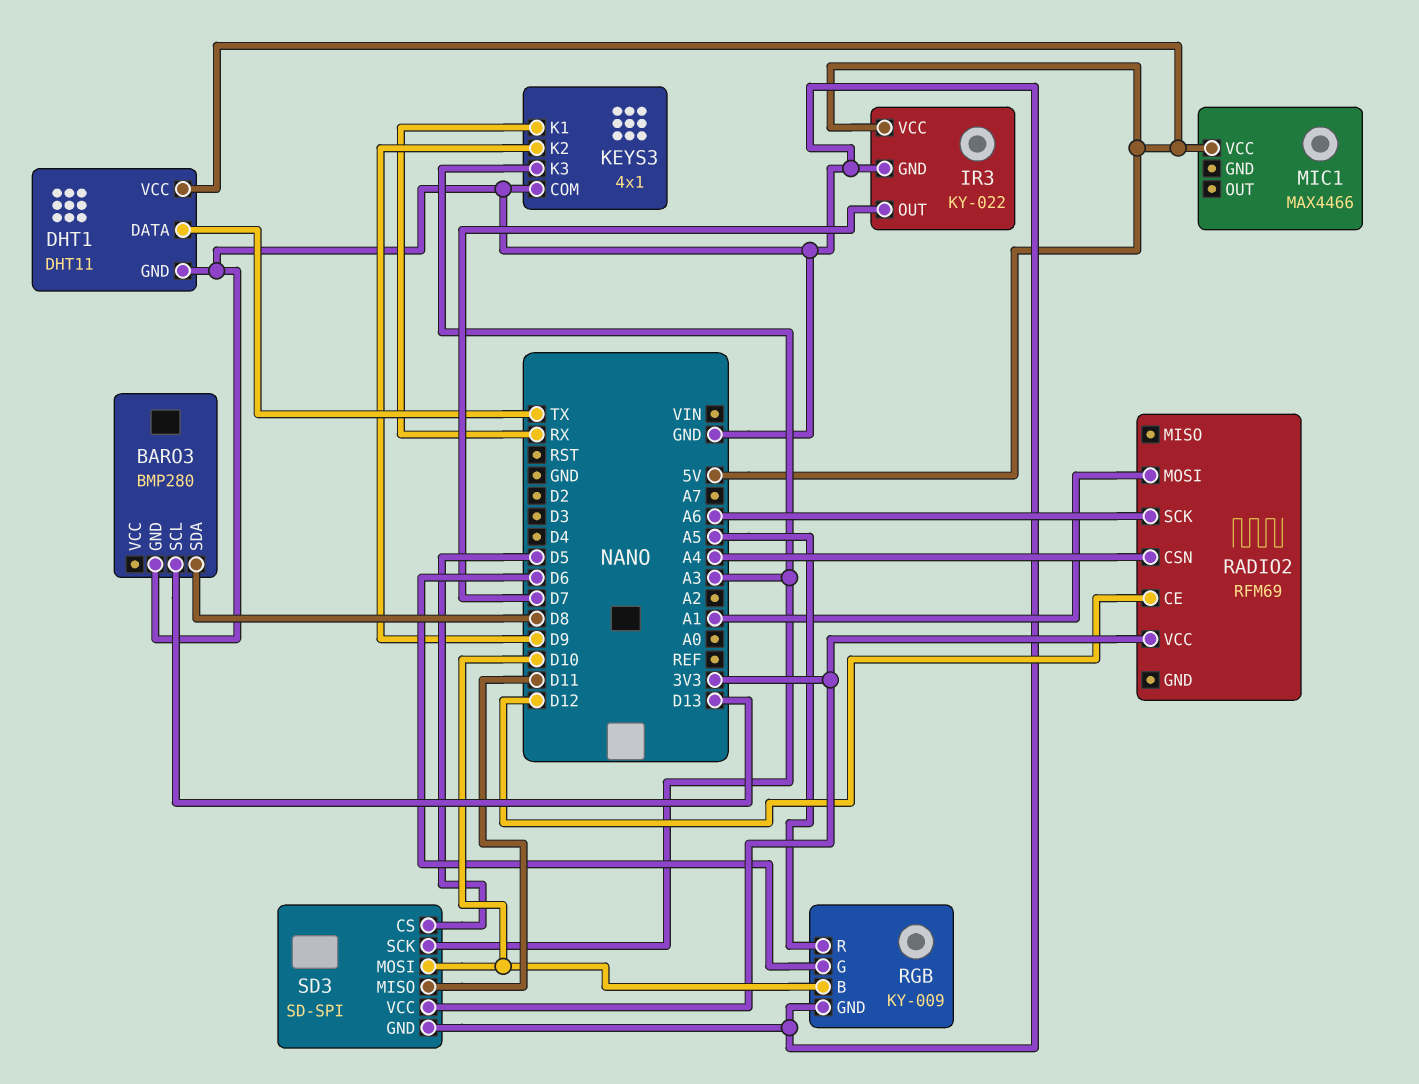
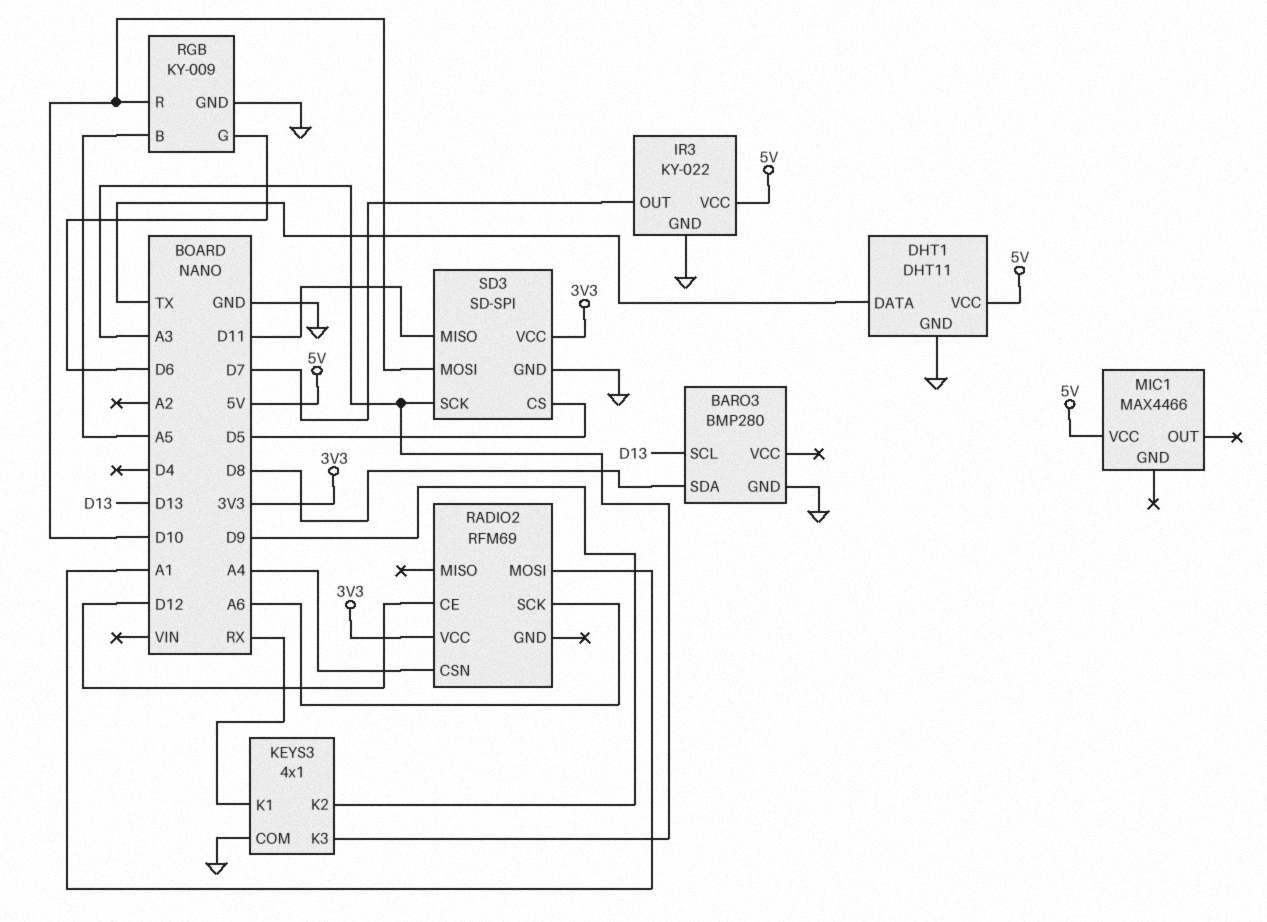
RGB pin B: D10 -> A5
RGB pin R: A5 -> D10

